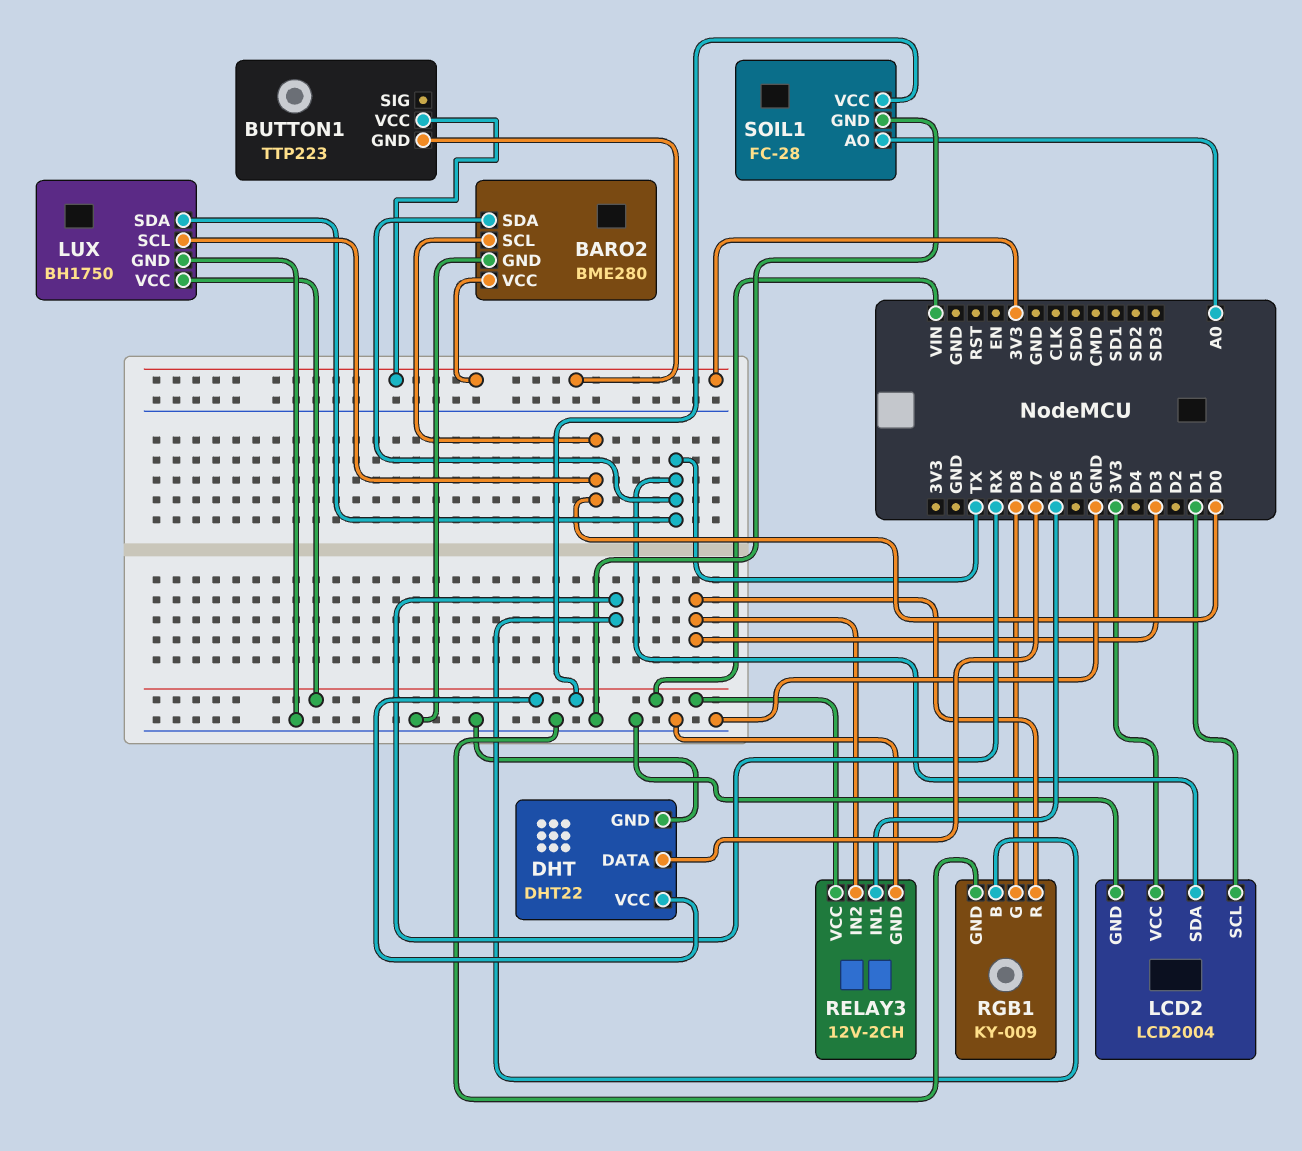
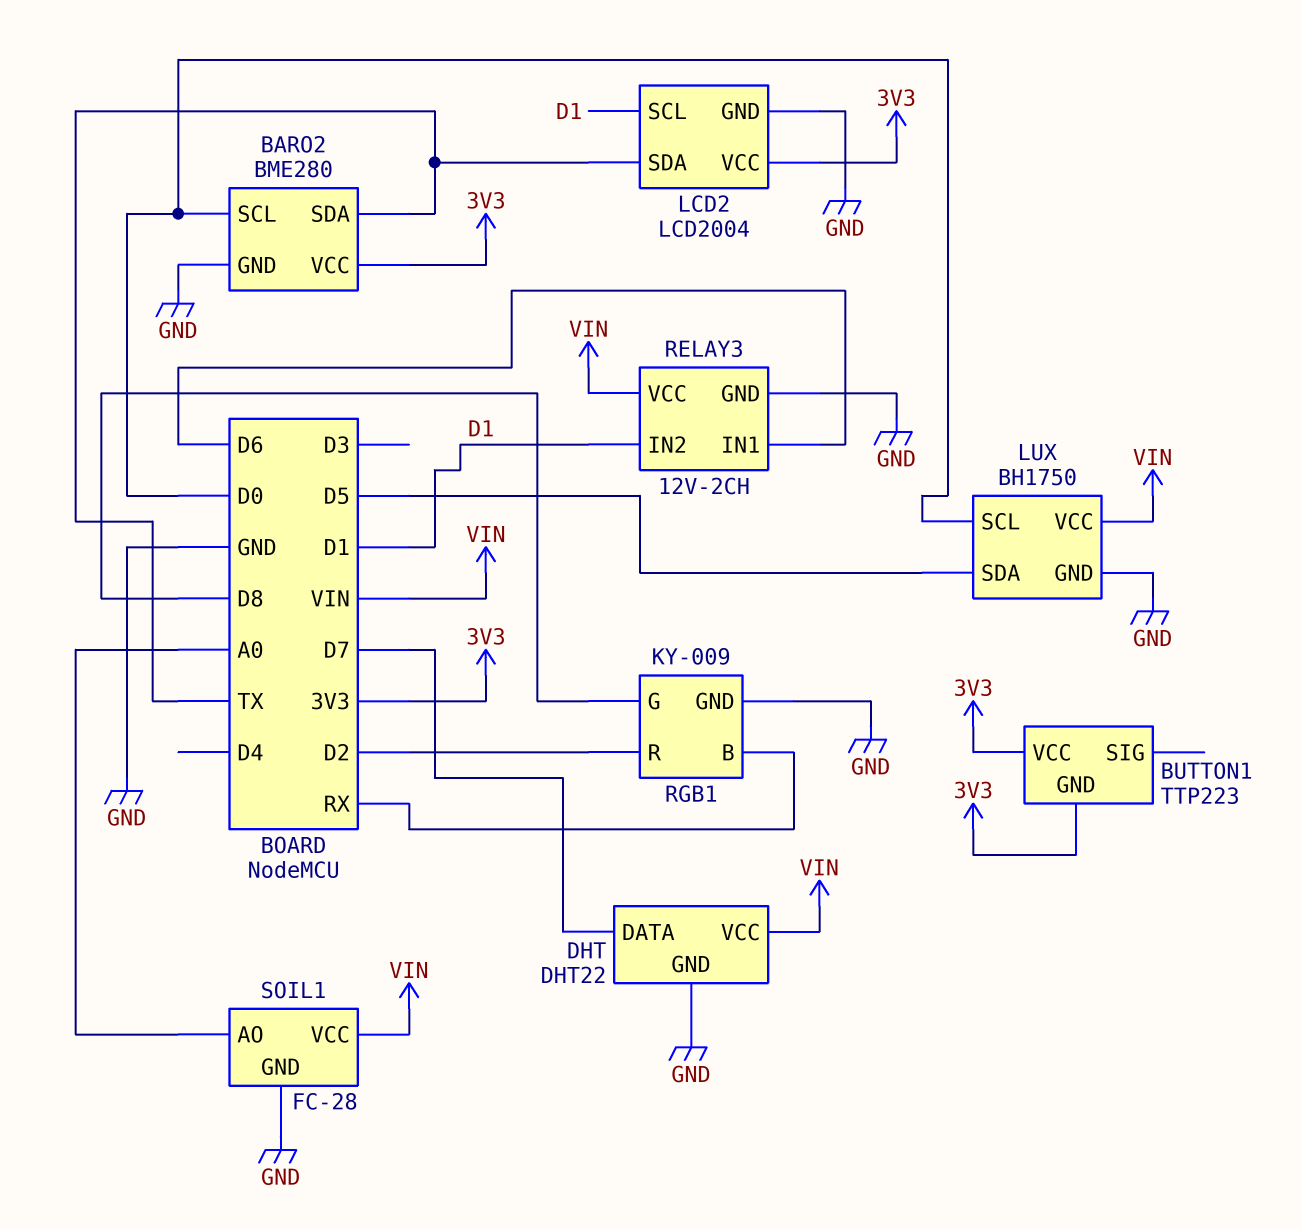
LUX pin SDA: TX -> D5
RELAY3 pin IN2: D3 -> D1
RGB1 pin R: D3 -> D2

